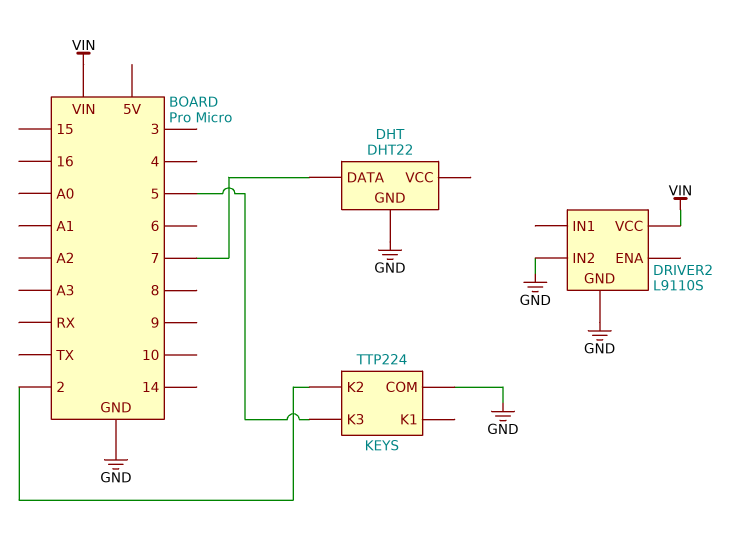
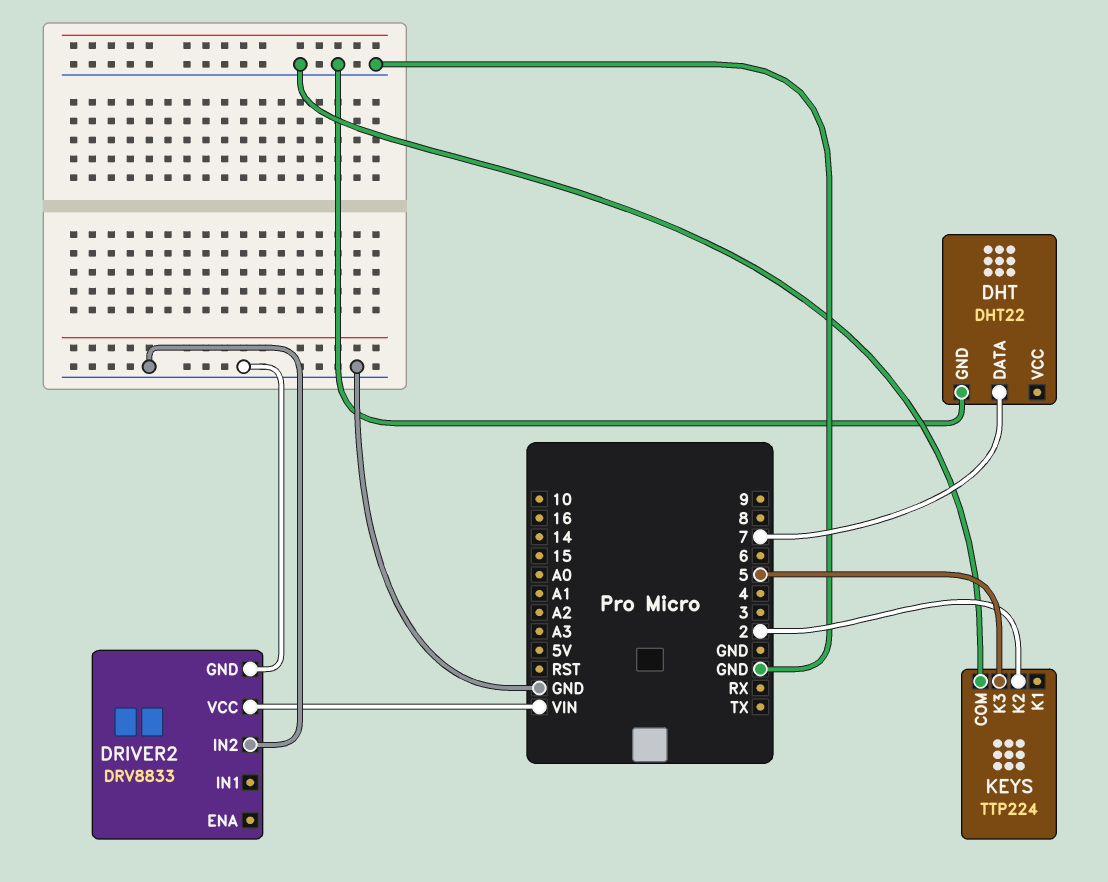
DRIVER2: L9110S -> DRV8833

